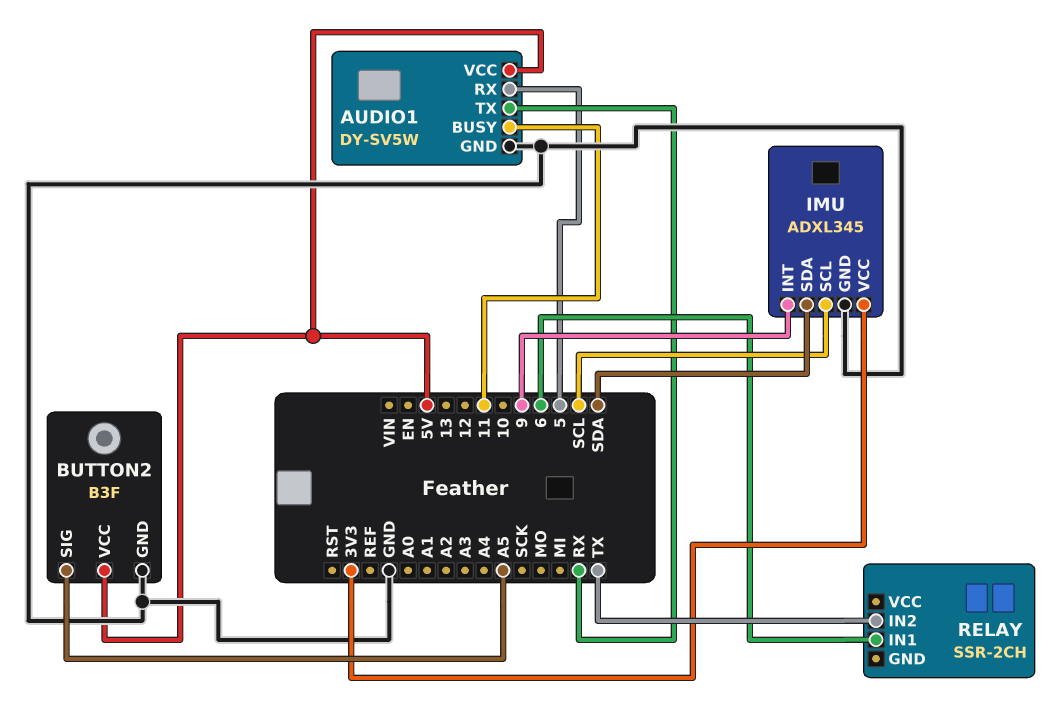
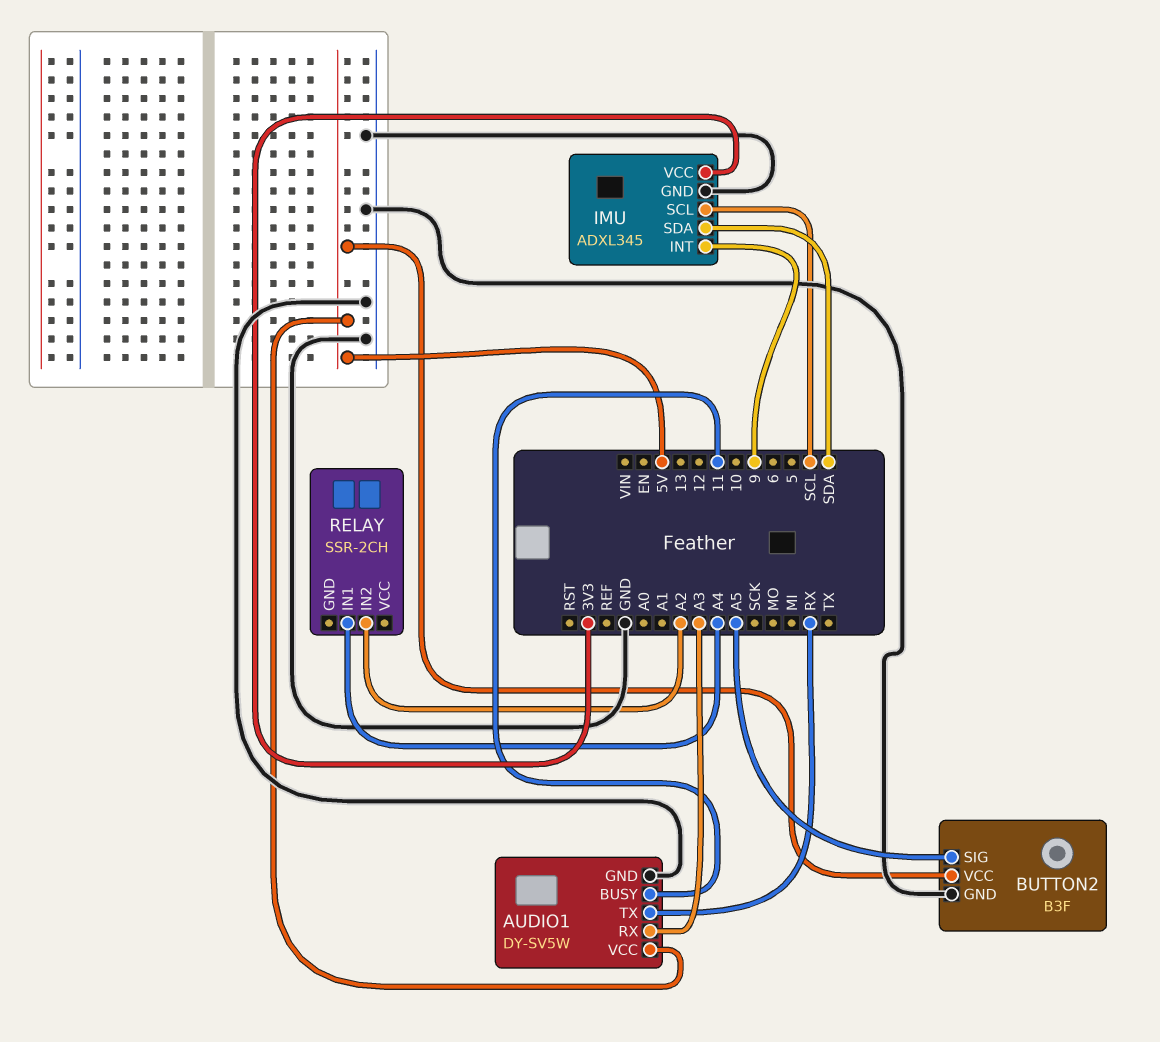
AUDIO1 pin RX: 5 -> A3
RELAY pin IN1: 6 -> A4
RELAY pin IN2: TX -> A2

